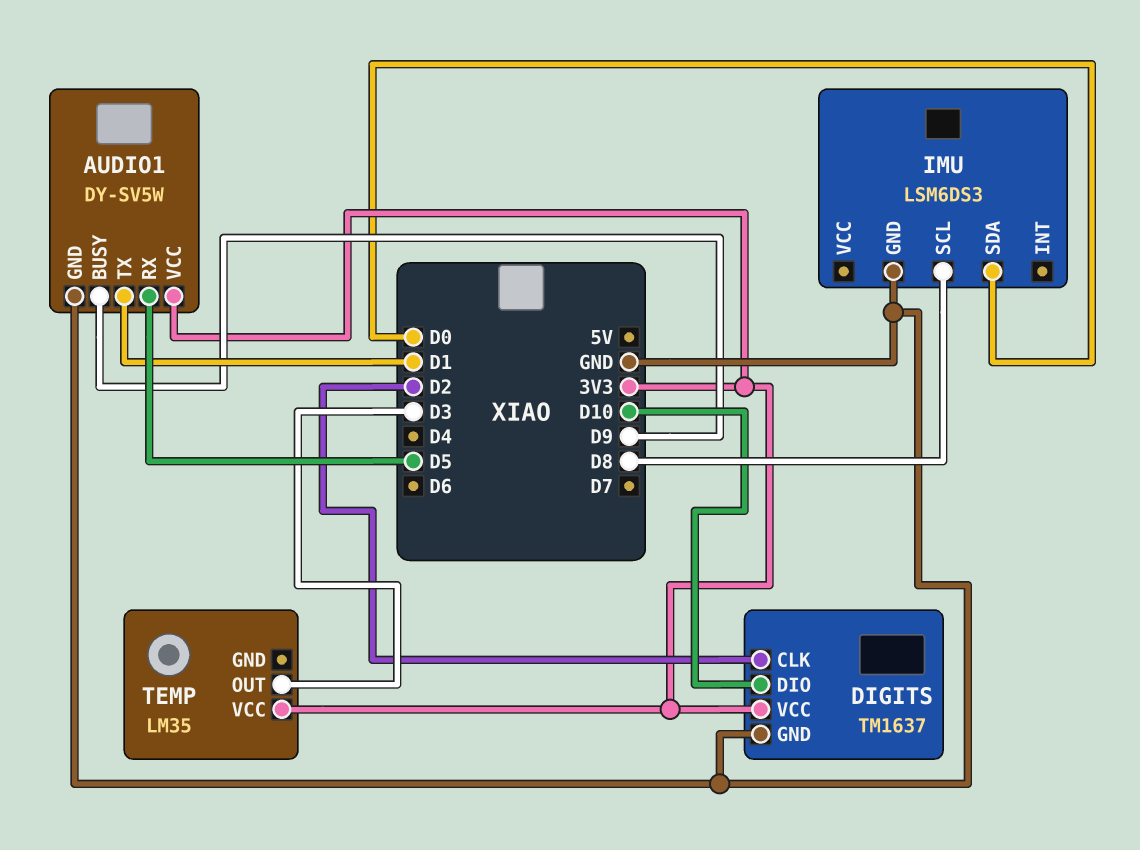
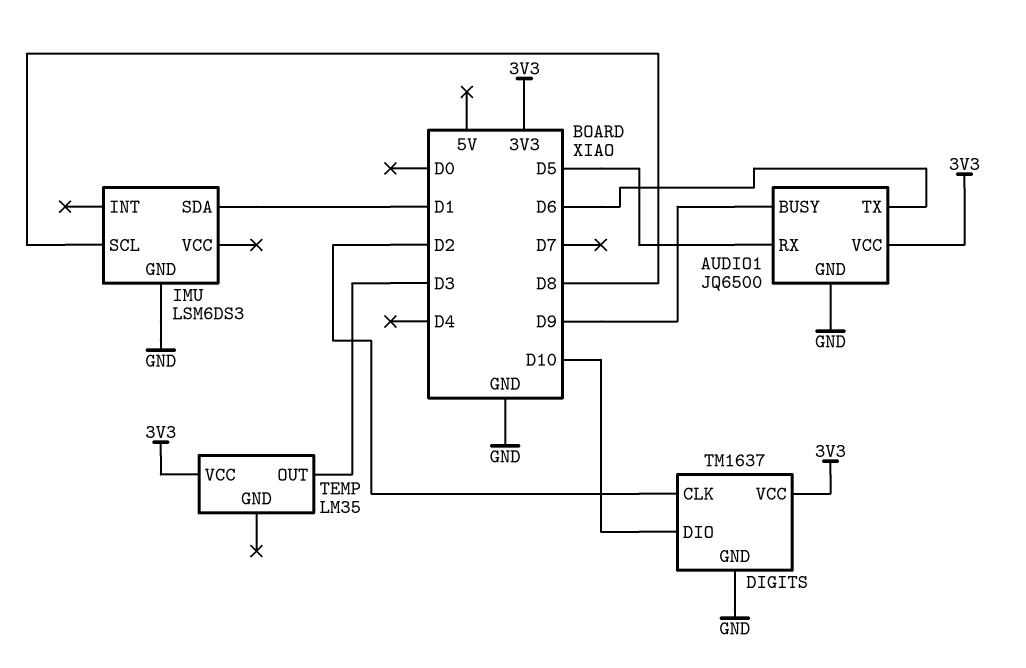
AUDIO1: DY-SV5W -> JQ6500
AUDIO1 pin TX: D1 -> D6
IMU pin SDA: D0 -> D1

